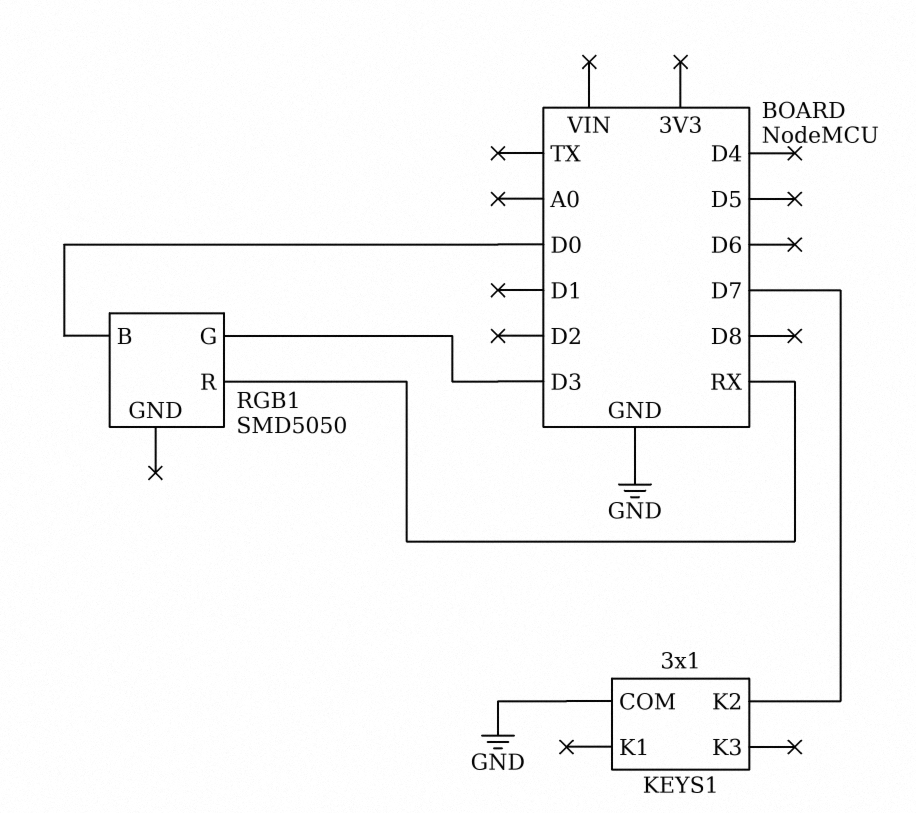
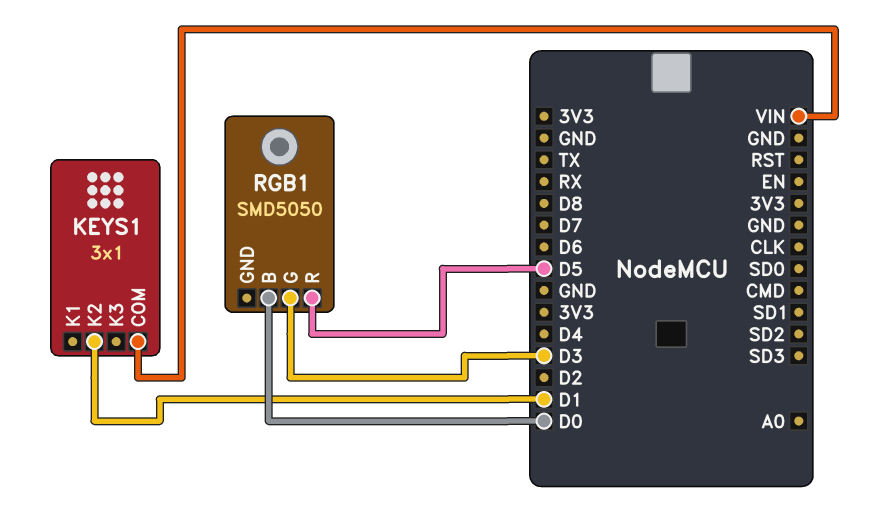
KEYS1 pin COM: GND -> VIN
KEYS1 pin K2: D7 -> D1
RGB1 pin R: RX -> D5

